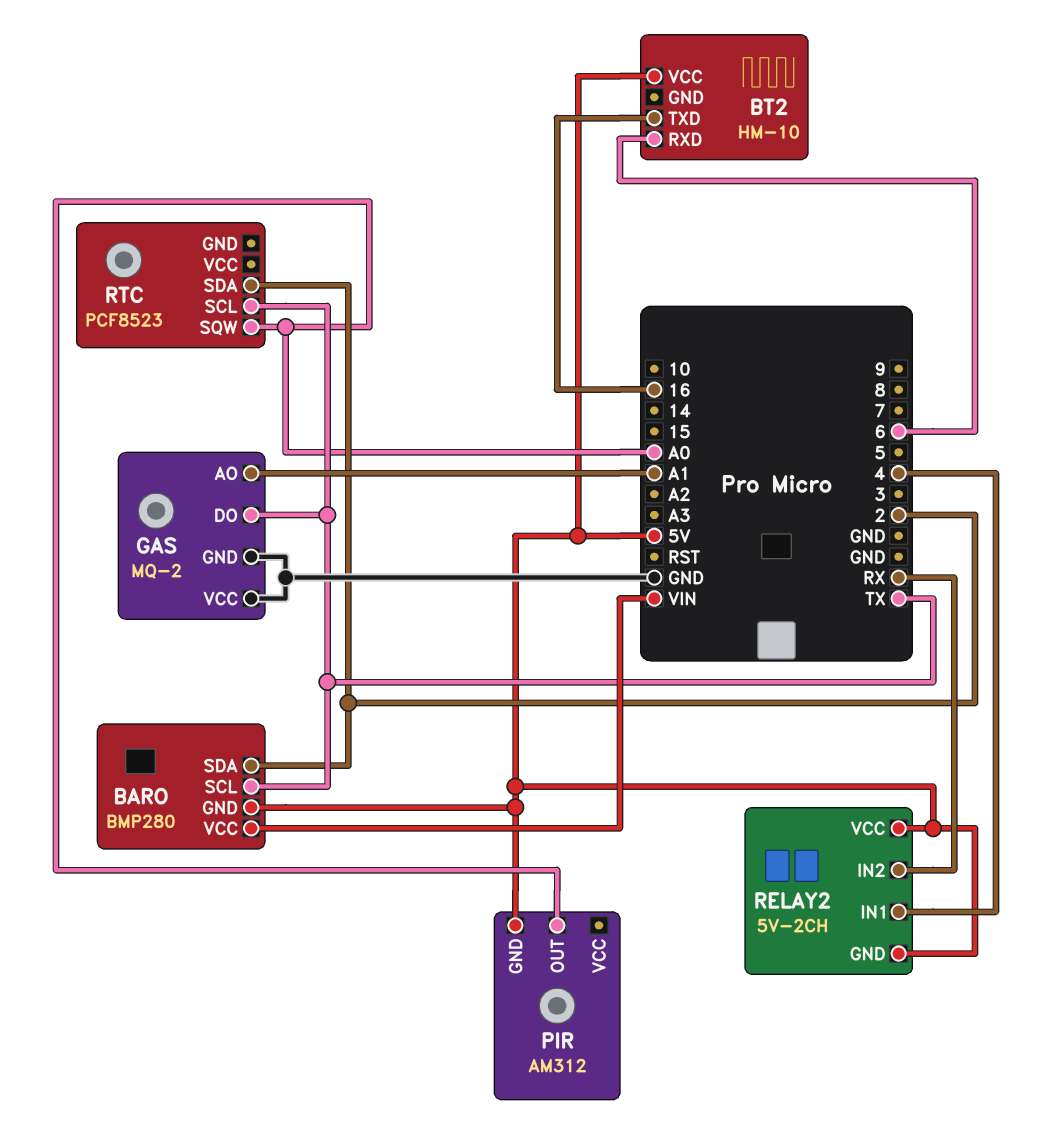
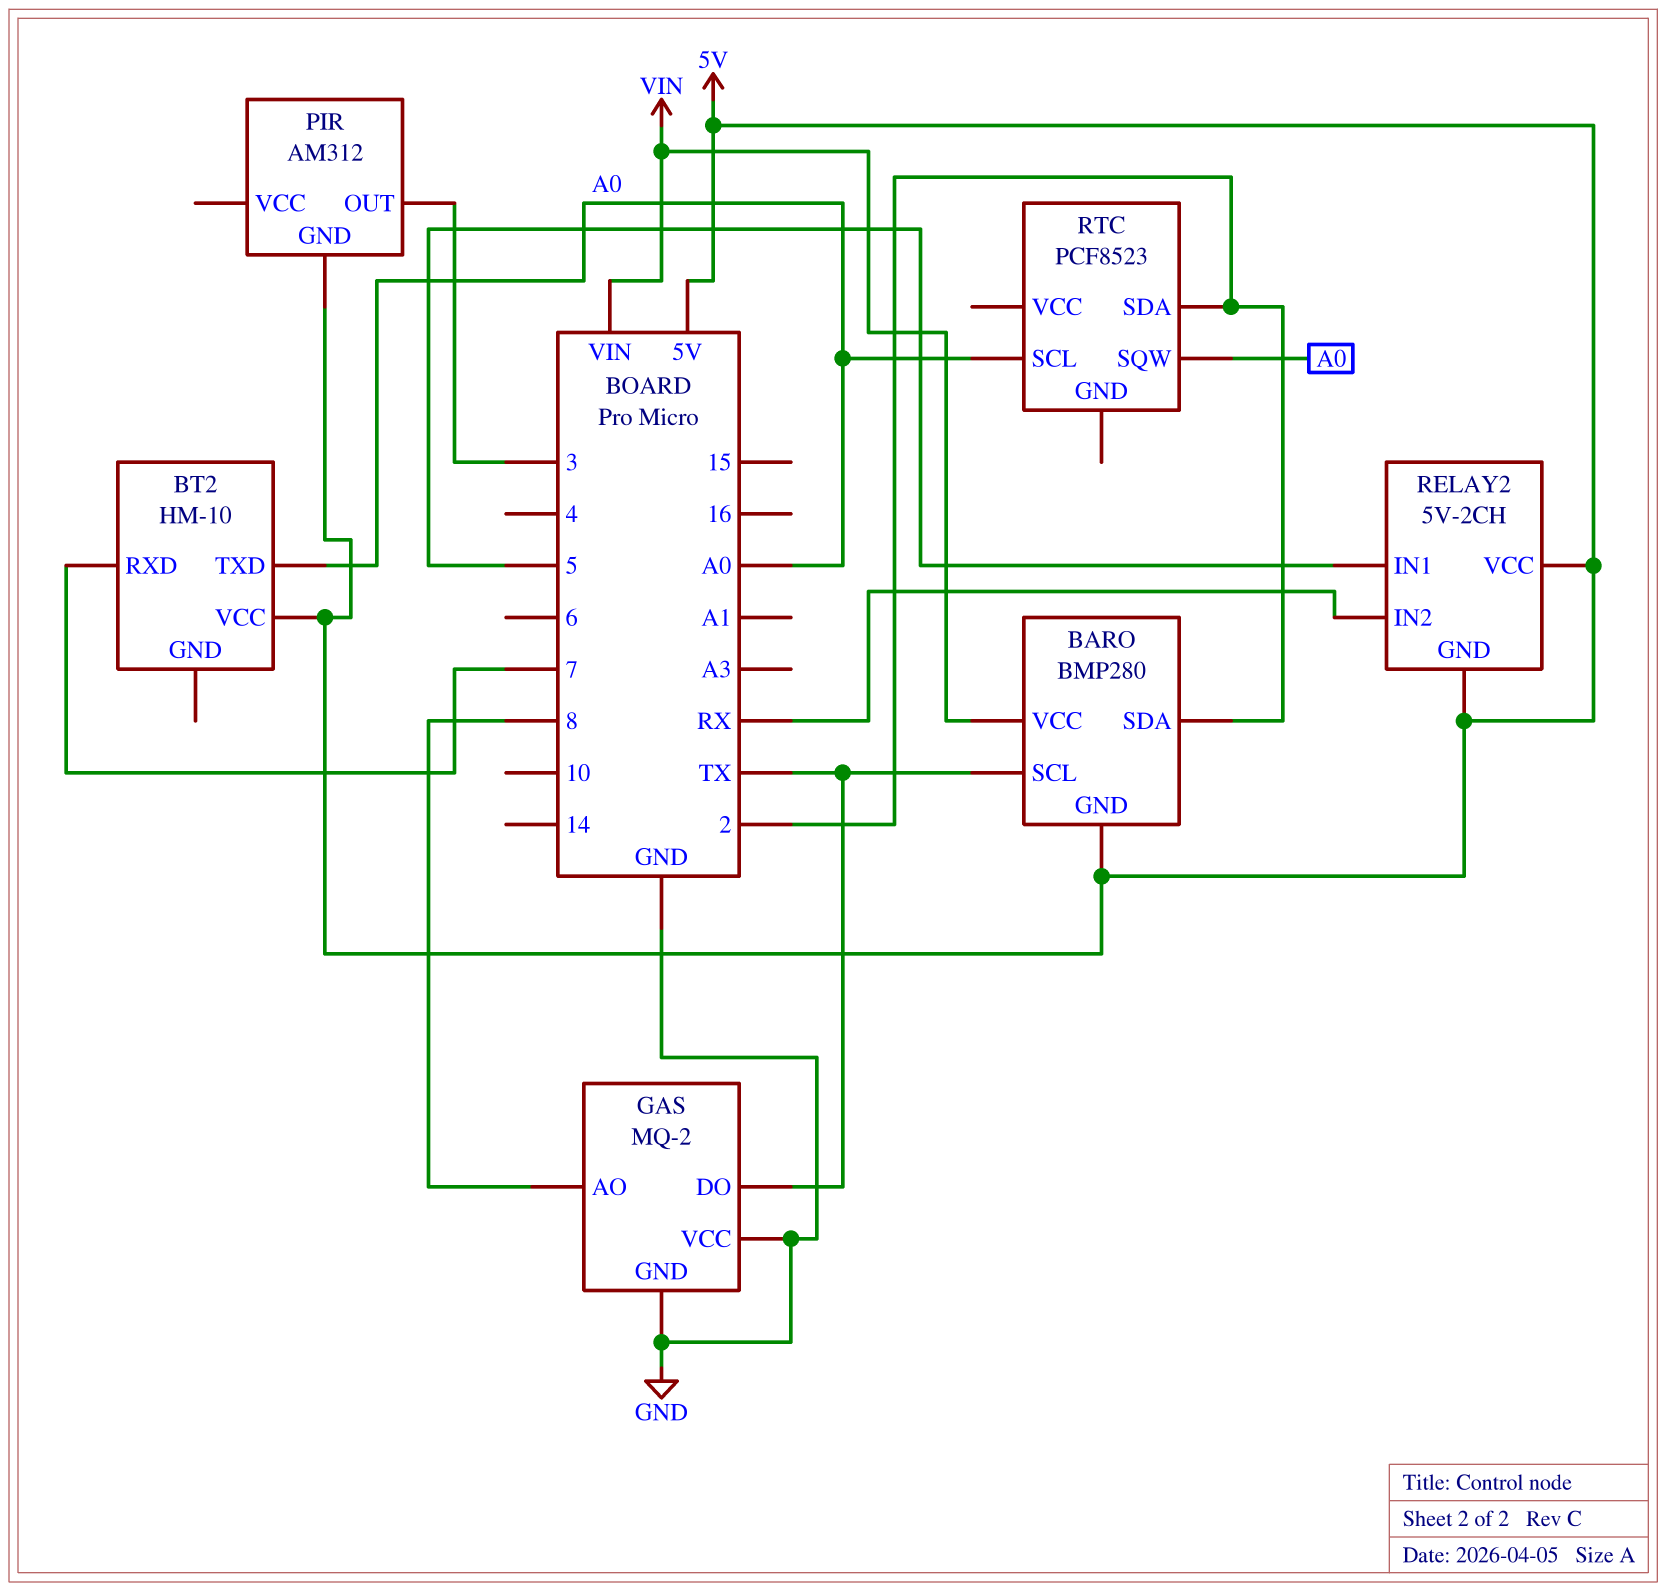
BT2 pin RXD: 6 -> 7
BT2 pin TXD: 16 -> A0
GAS pin AO: A1 -> 8
PIR pin OUT: A0 -> 3
RELAY2 pin IN1: 4 -> 5
RTC pin SCL: TX -> A0

